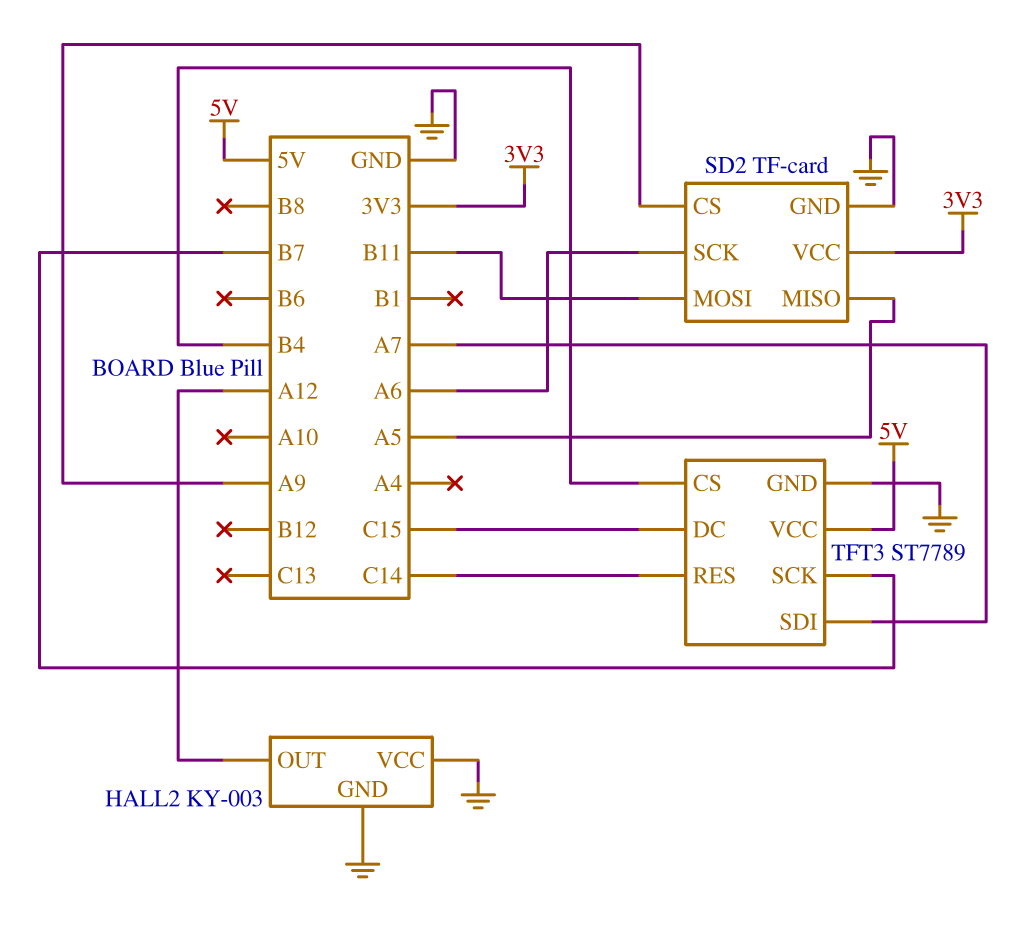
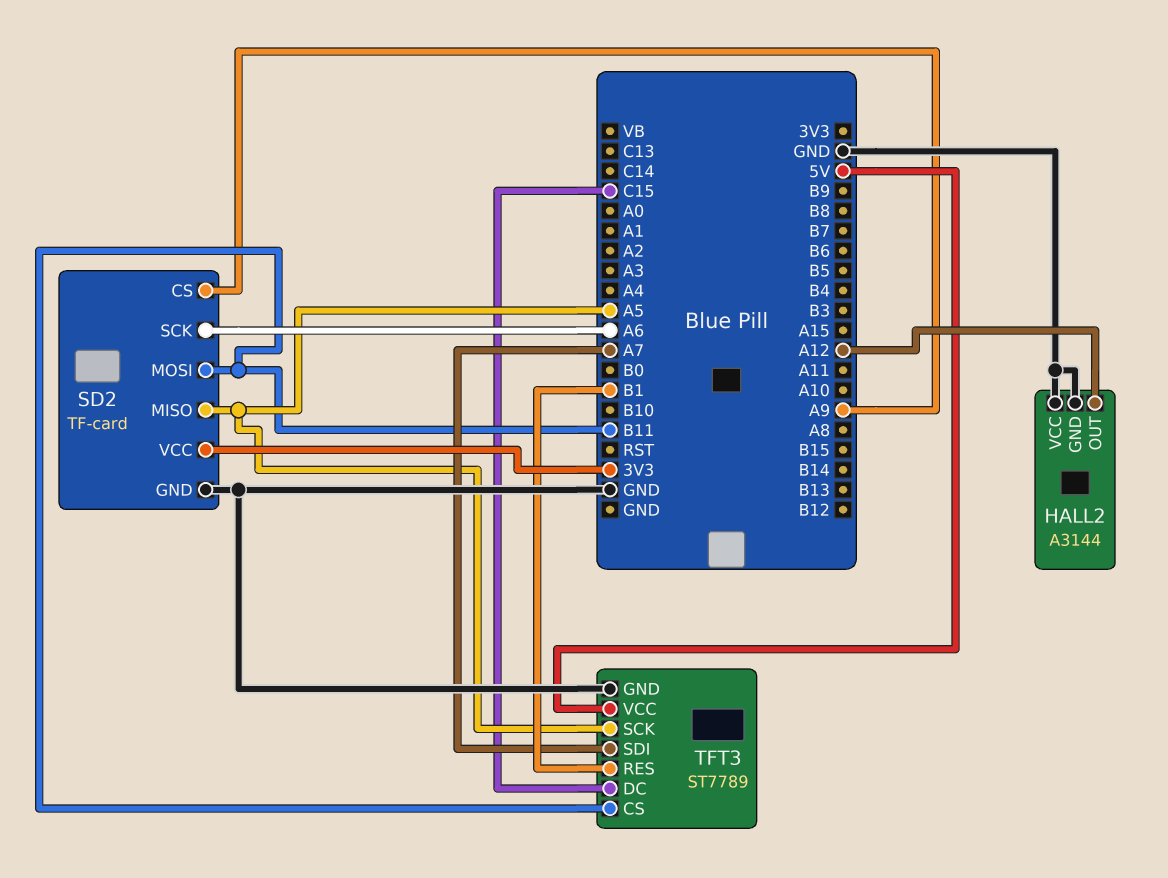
HALL2: KY-003 -> A3144
TFT3 pin CS: B4 -> B11
TFT3 pin RES: C14 -> B1
TFT3 pin SCK: B7 -> A5

